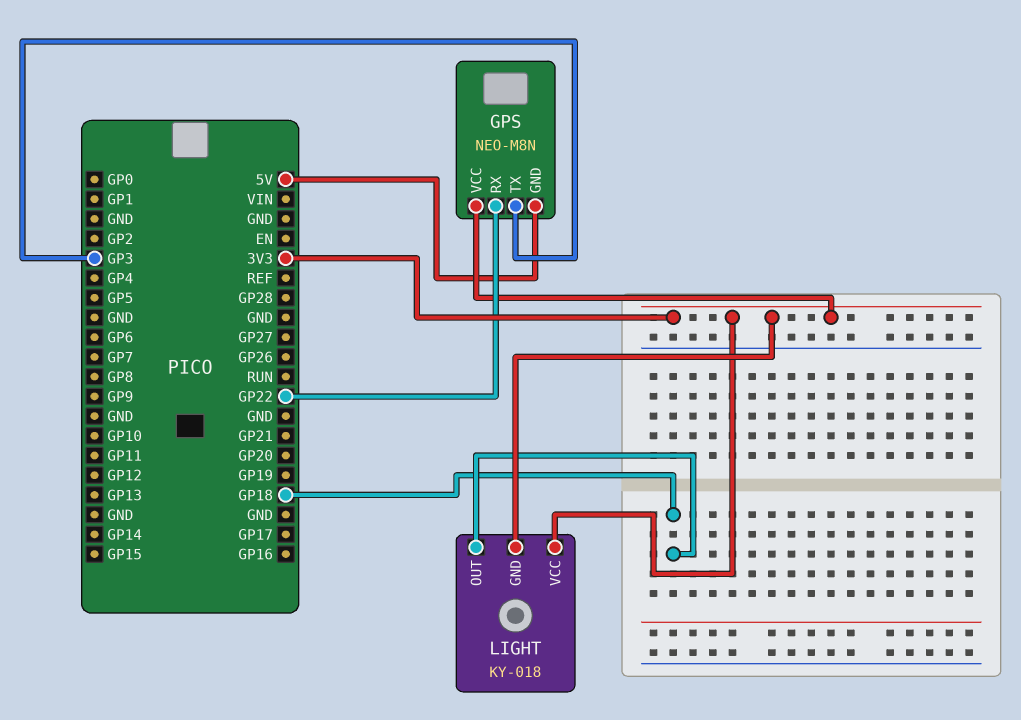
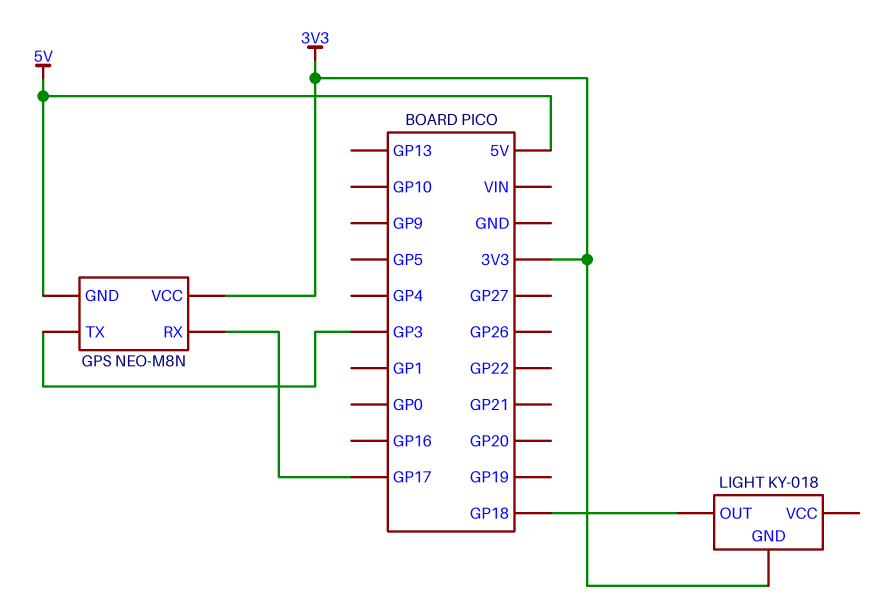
GPS pin RX: GP22 -> GP17
LIGHT pin VCC: 3V3 -> none

